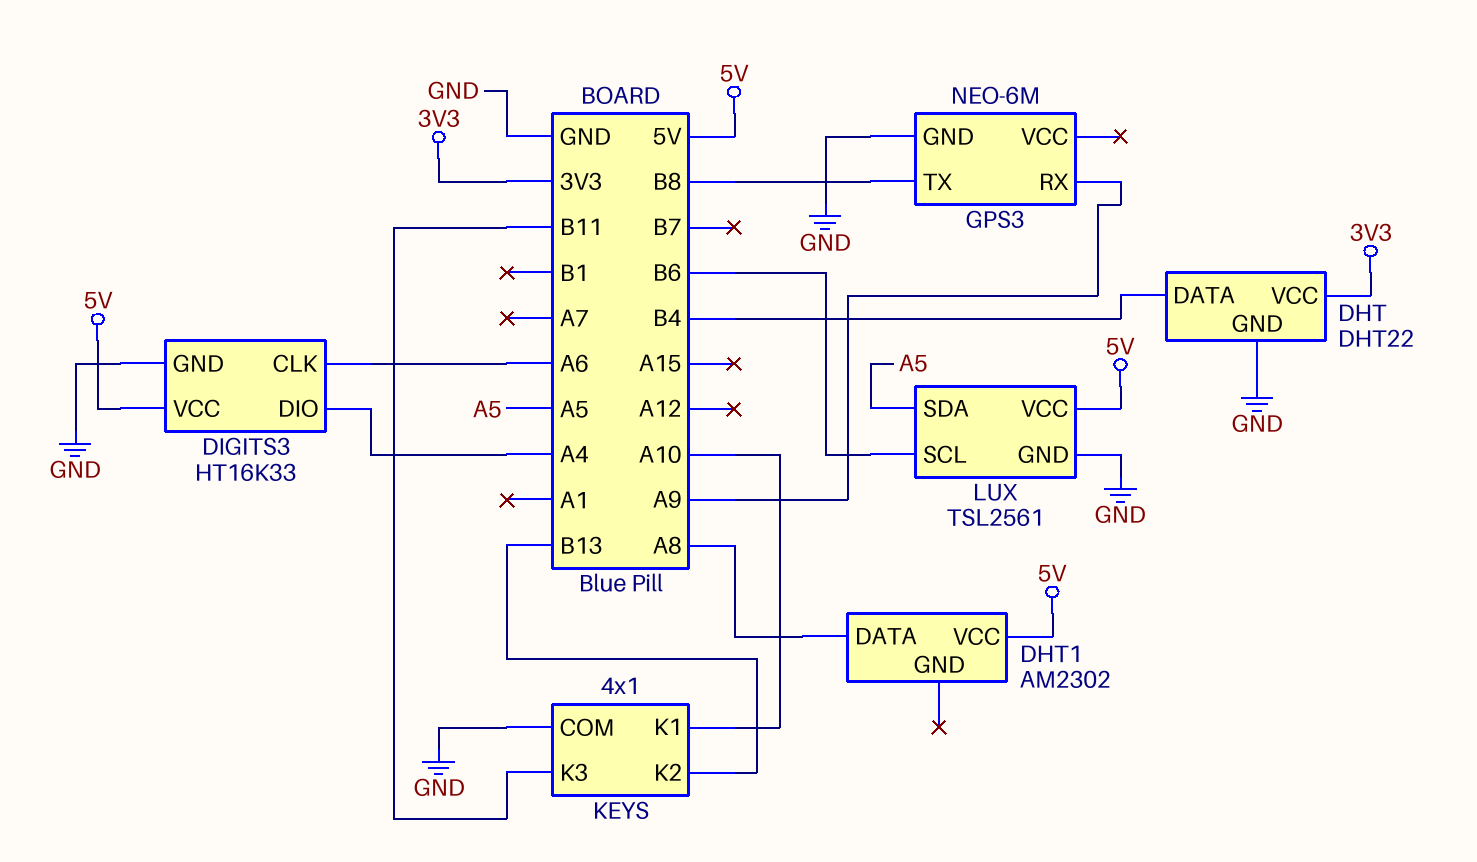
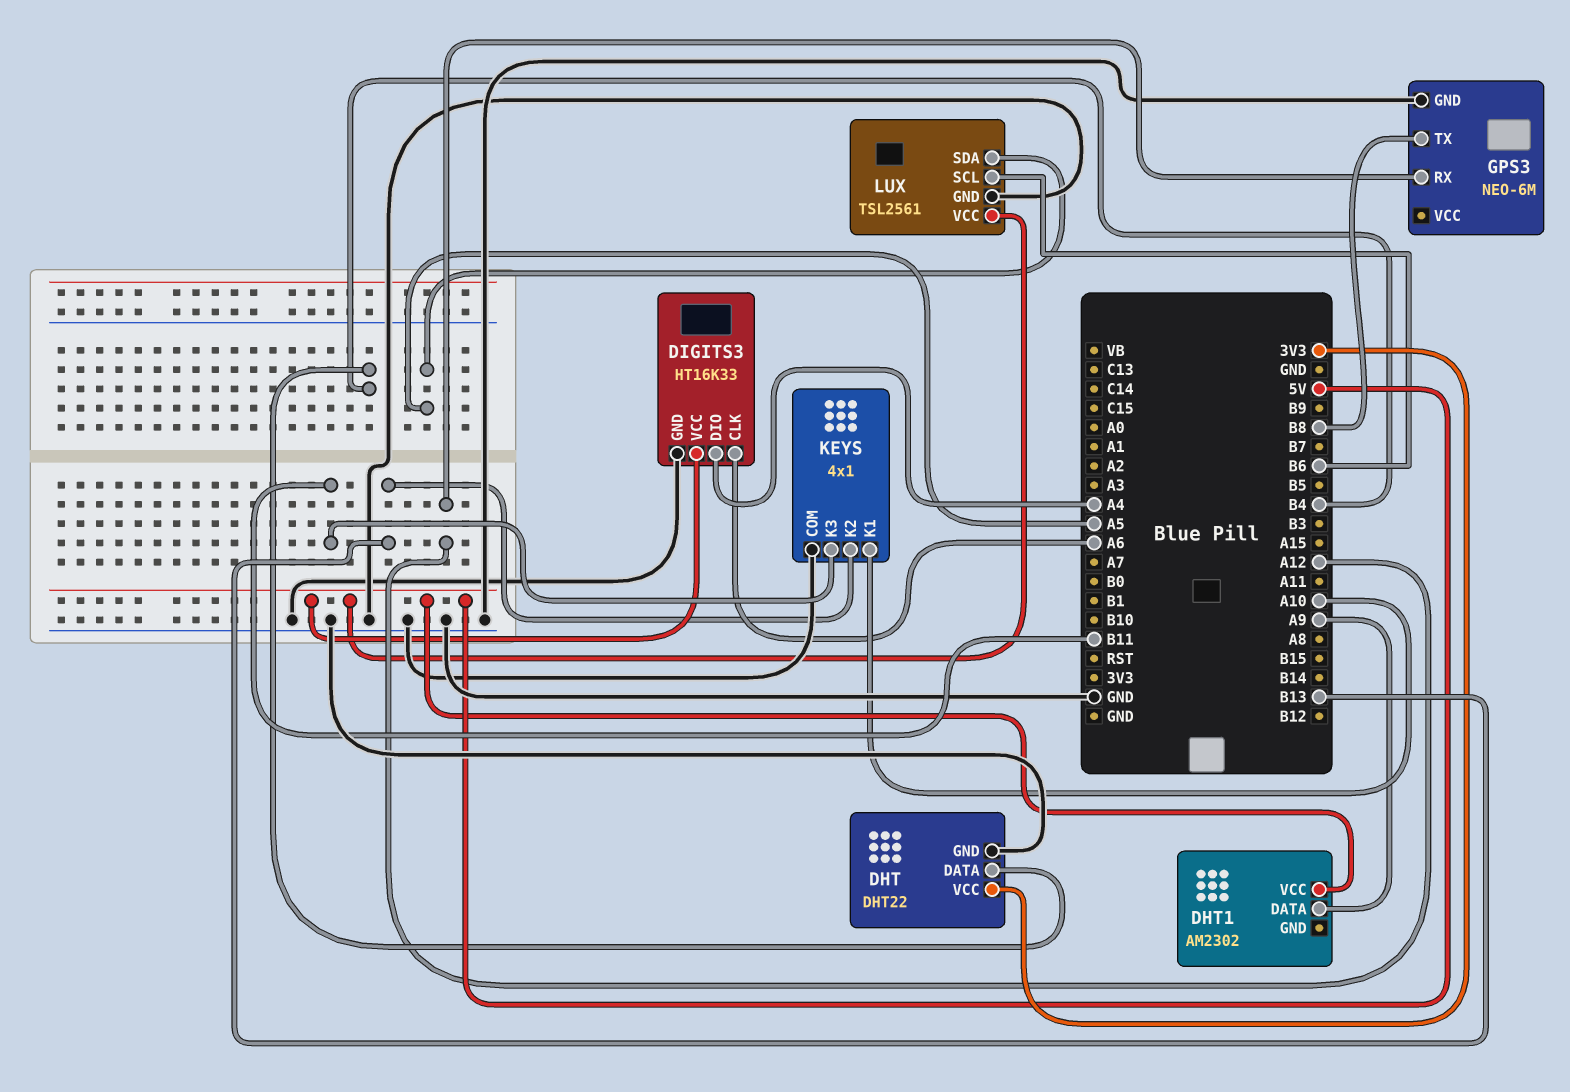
DHT1 pin DATA: A8 -> A9
GPS3 pin RX: A9 -> A12

